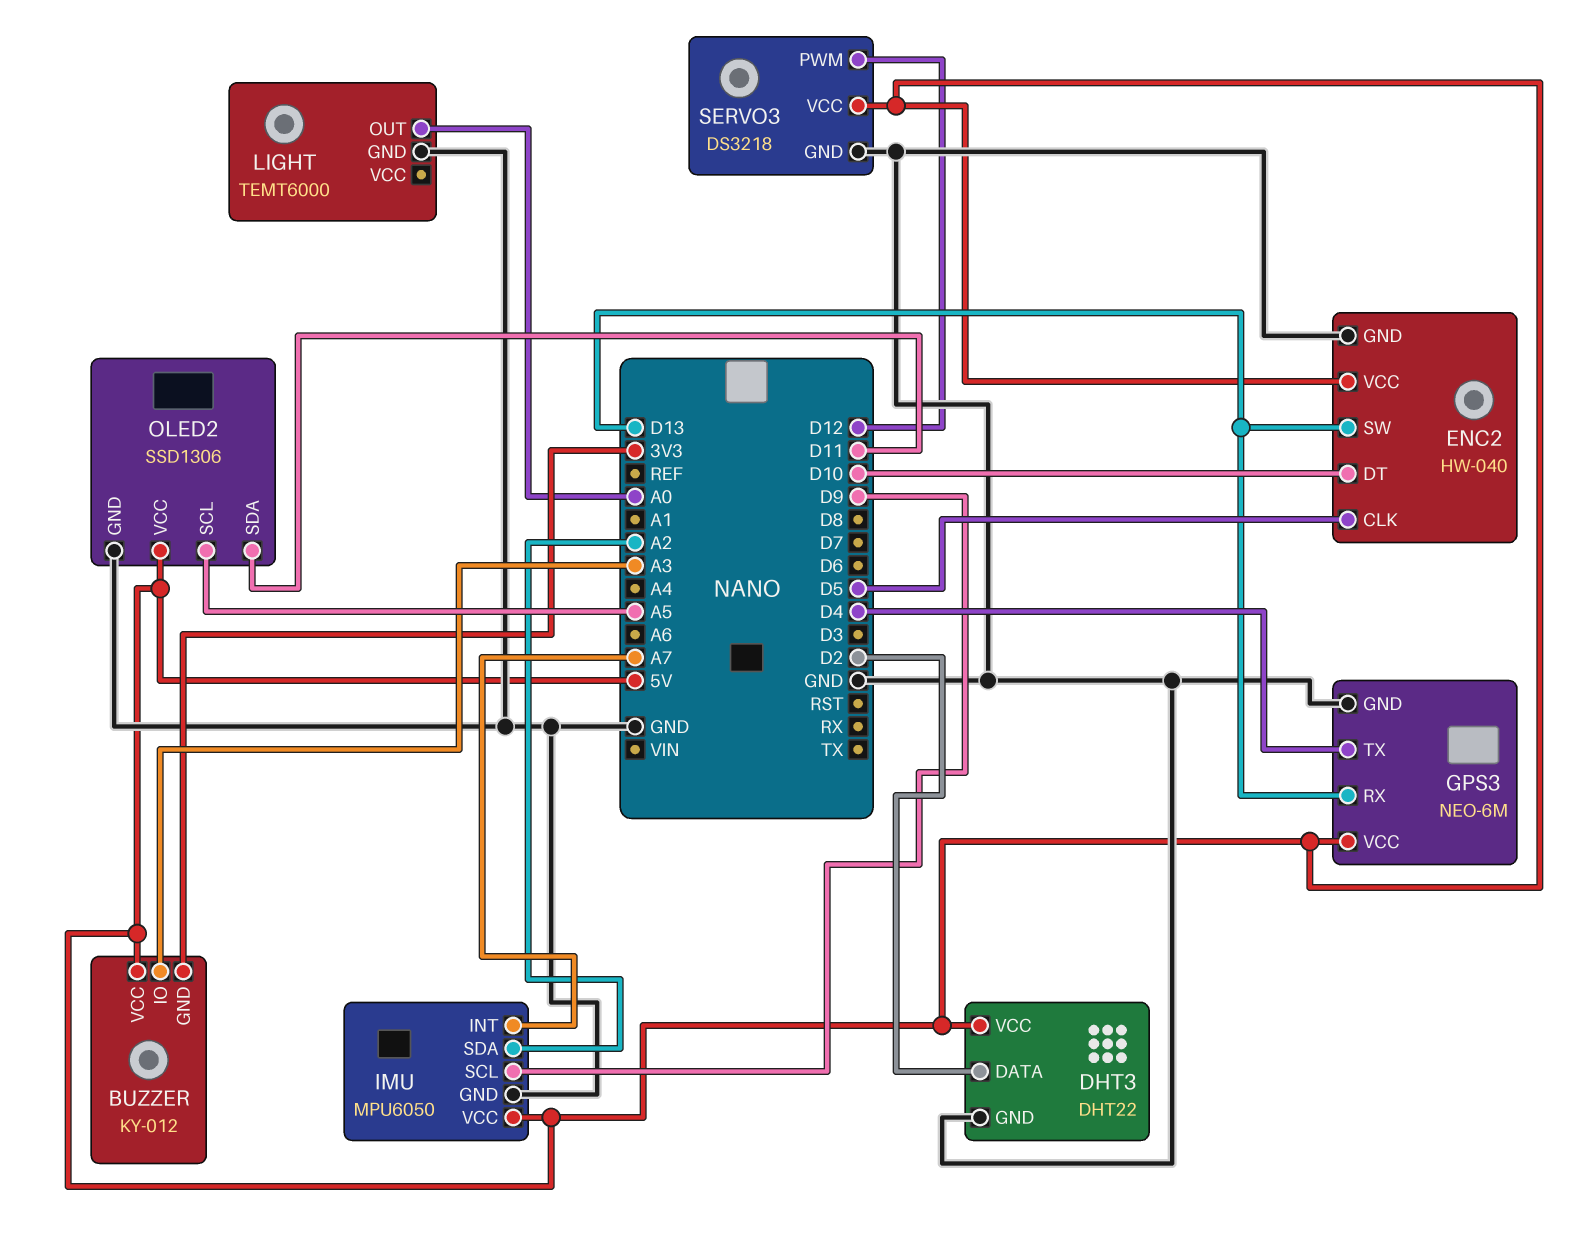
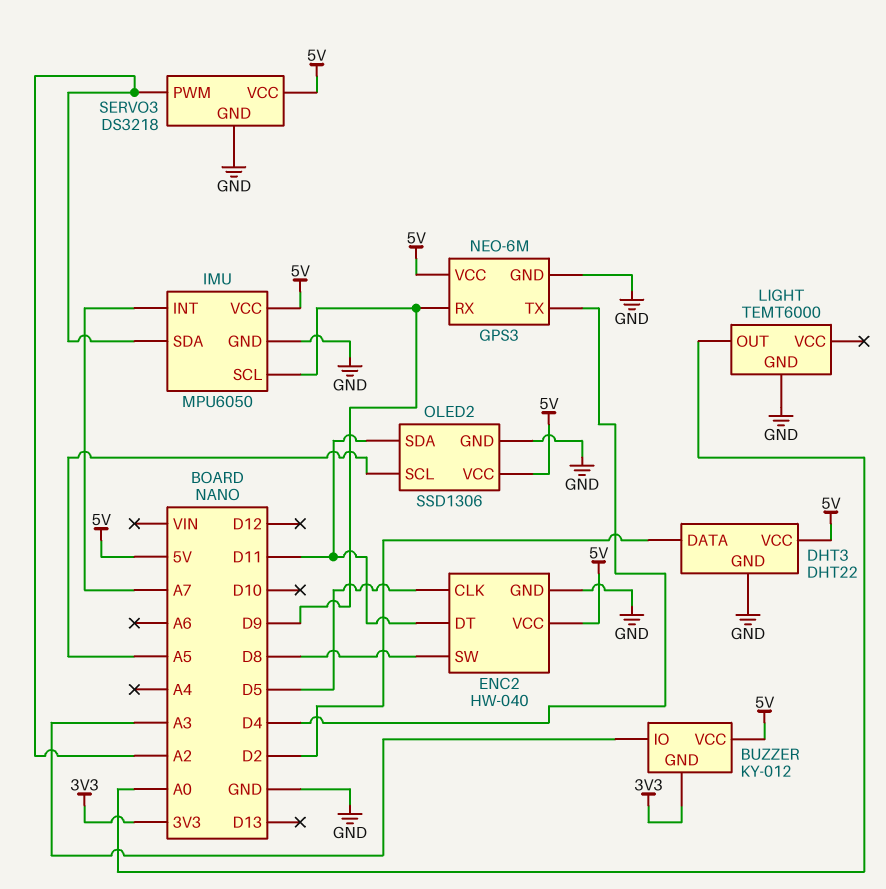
ENC2 pin DT: D10 -> D11
ENC2 pin SW: D13 -> D8
GPS3 pin RX: D13 -> D9
SERVO3 pin PWM: D12 -> A2

